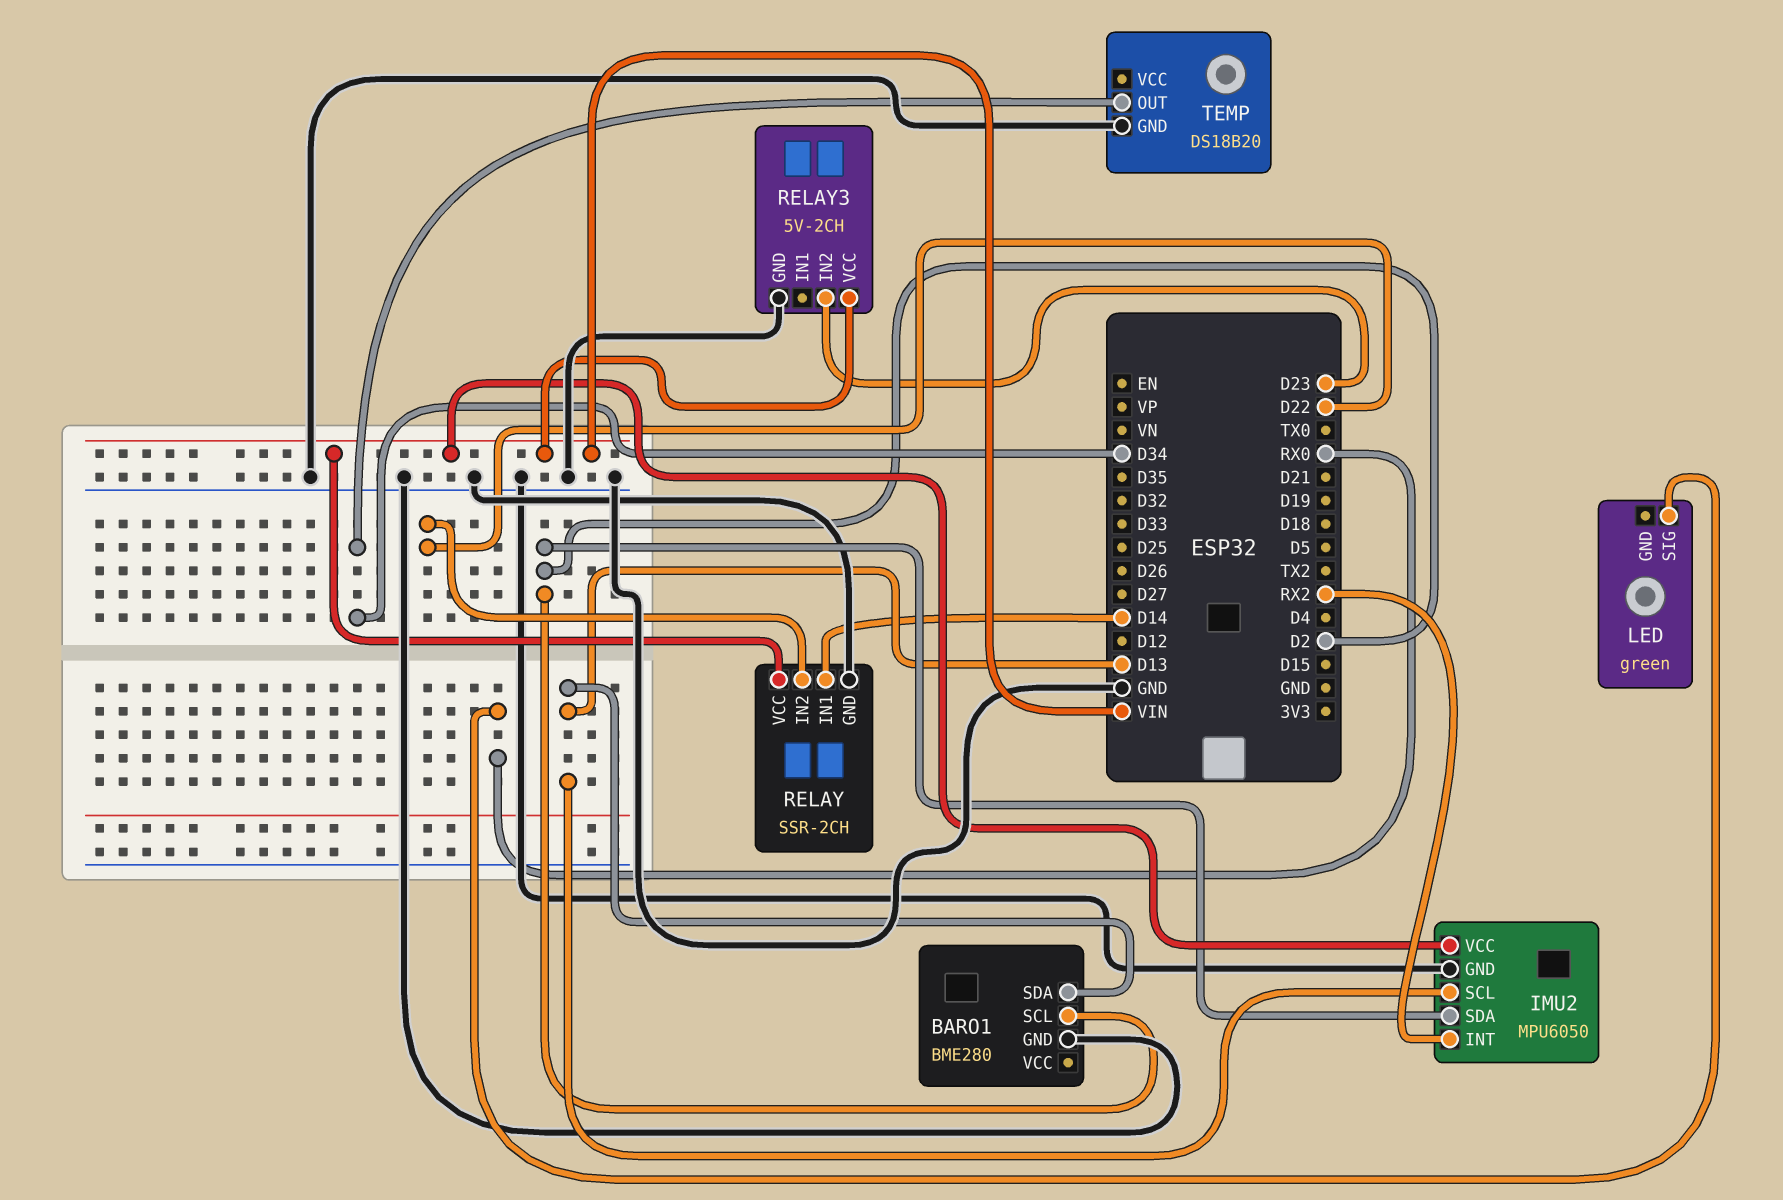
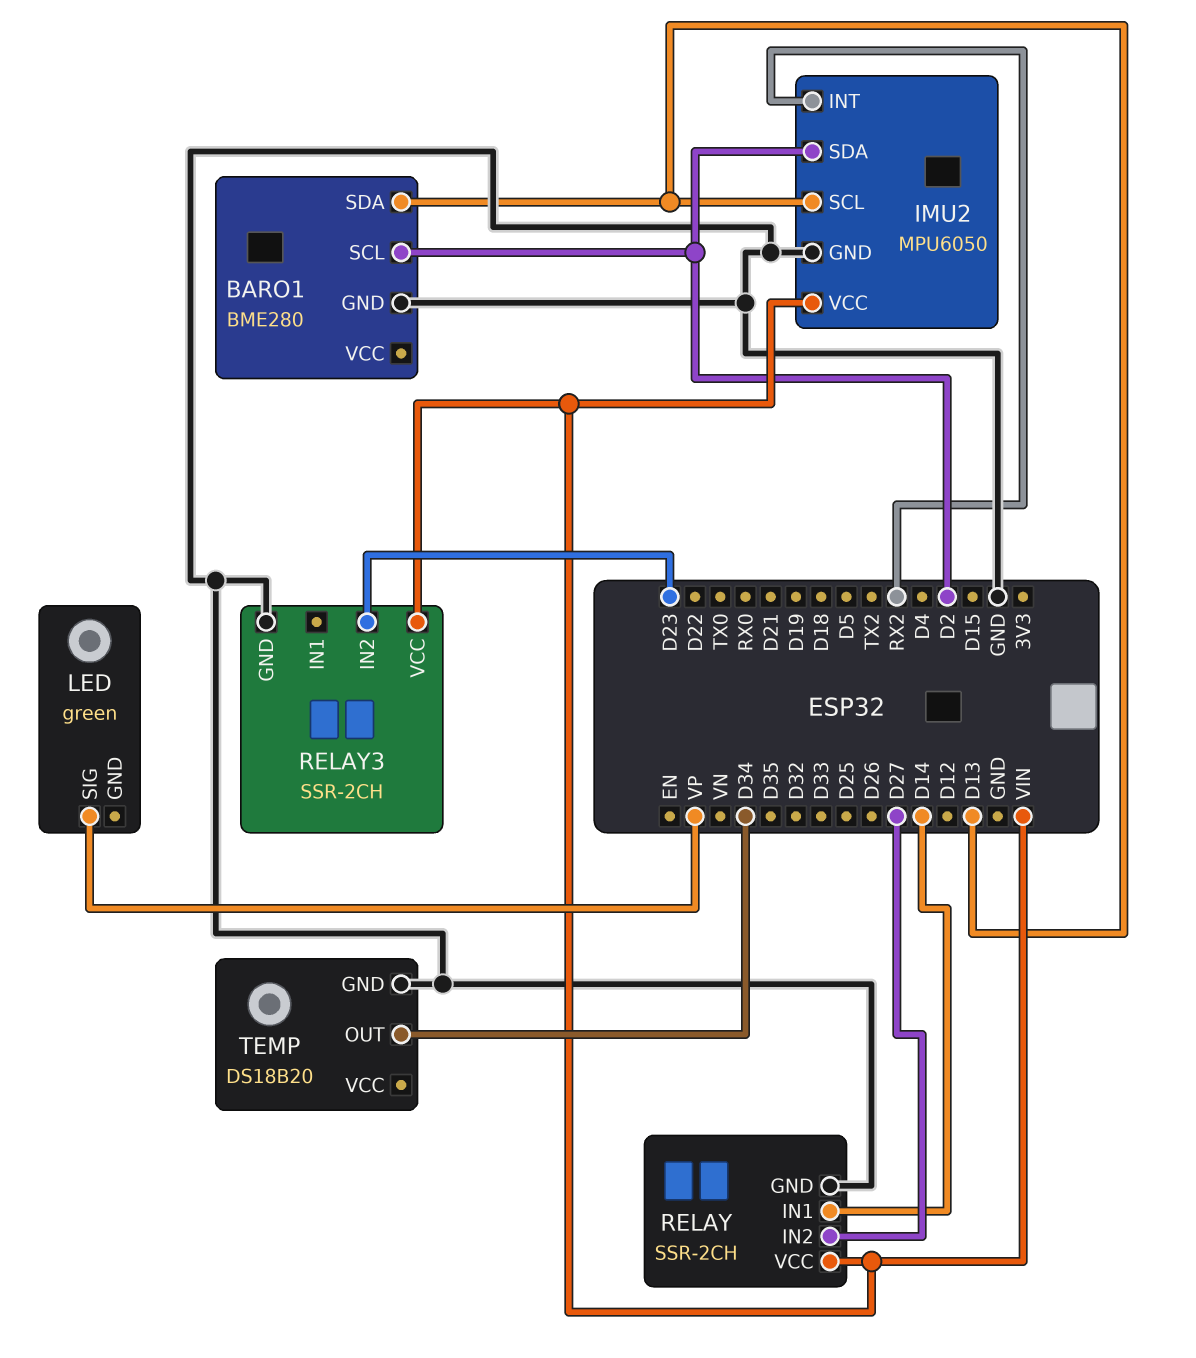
LED pin SIG: RX0 -> VP
RELAY pin IN2: D22 -> D27
RELAY3: 5V-2CH -> SSR-2CH

